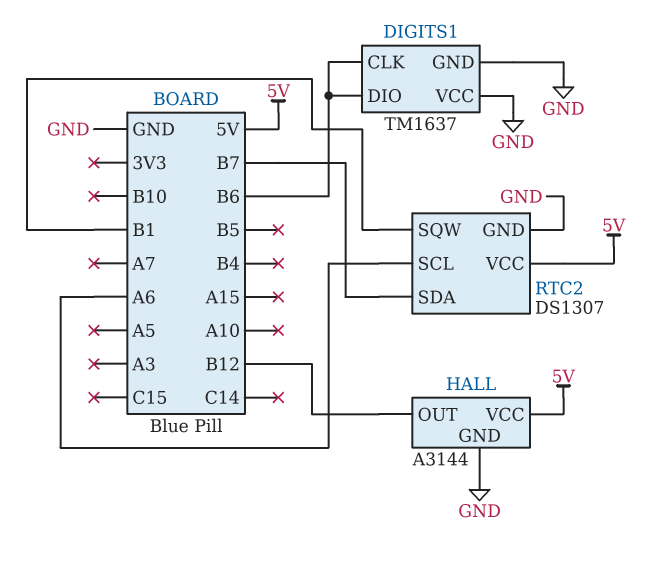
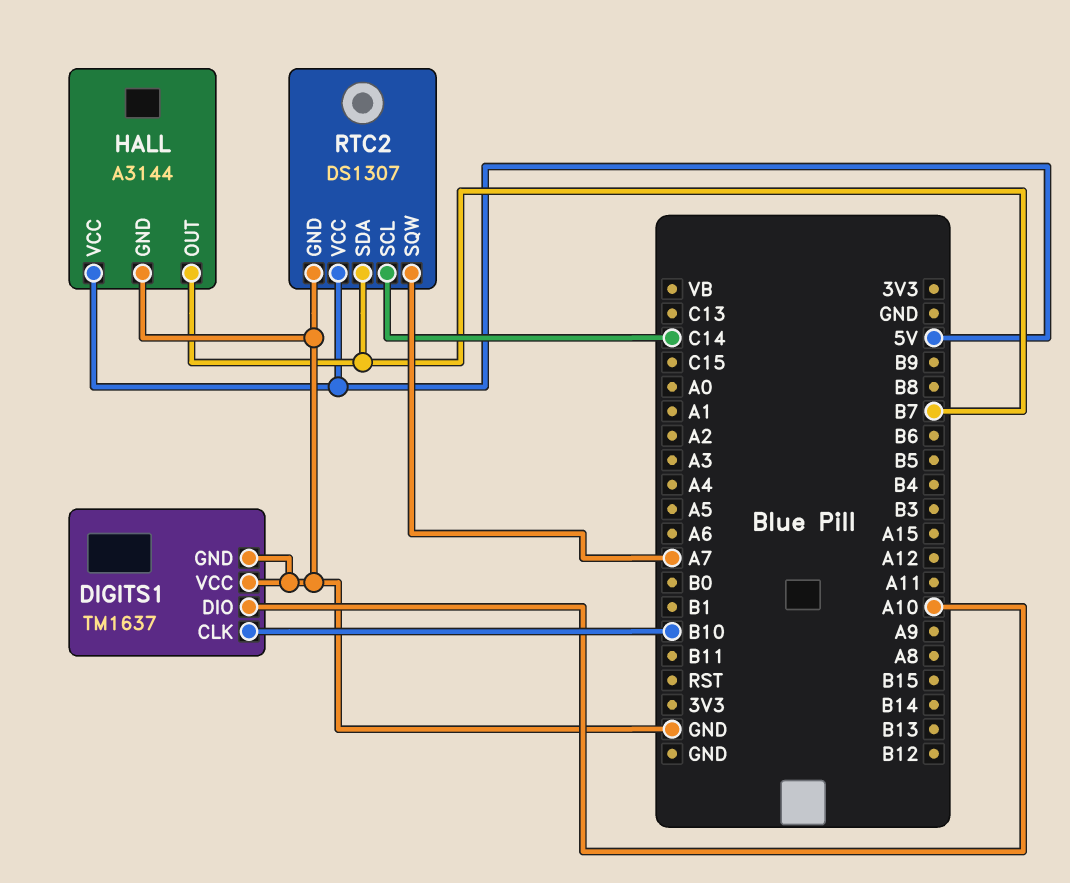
DIGITS1 pin CLK: B6 -> B10
DIGITS1 pin DIO: B6 -> A10
HALL pin OUT: B12 -> B7
RTC2 pin SCL: A6 -> C14
RTC2 pin SQW: B1 -> A7

